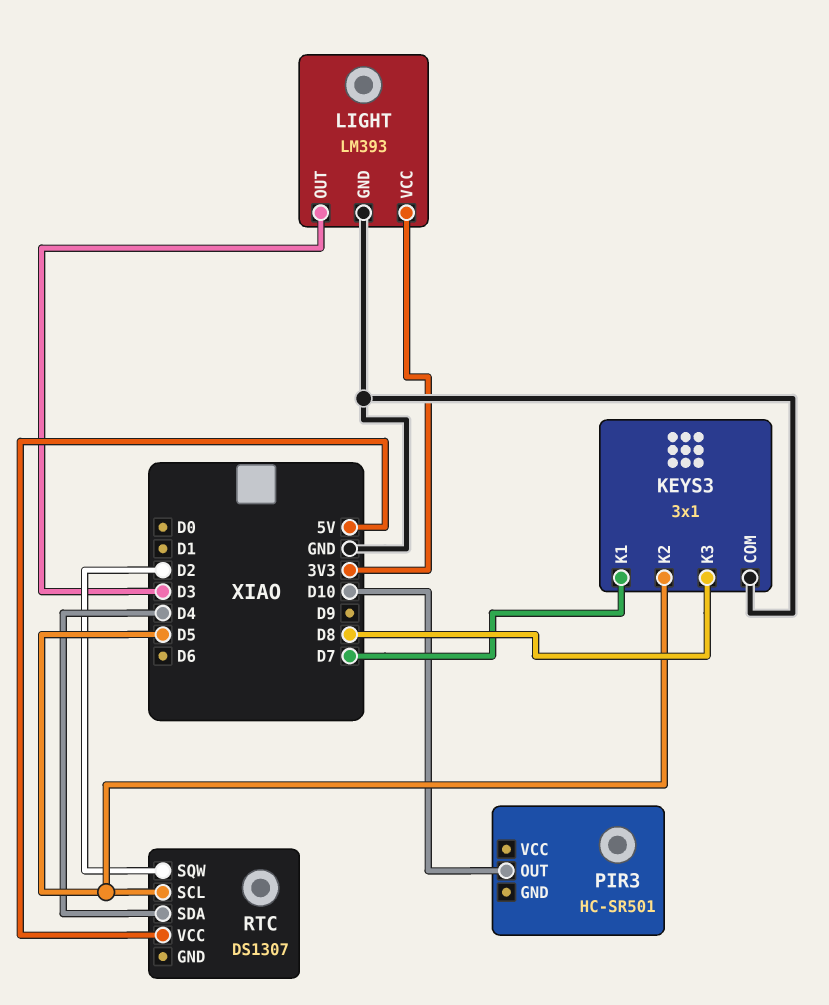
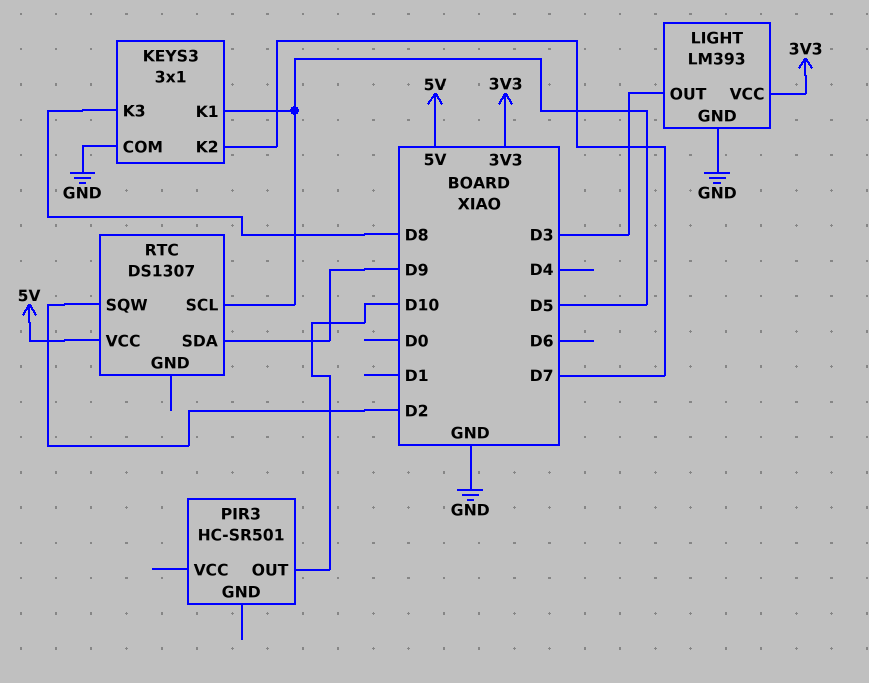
KEYS3 pin K1: D7 -> D5
KEYS3 pin K2: D5 -> D7
RTC pin SDA: D4 -> D9

